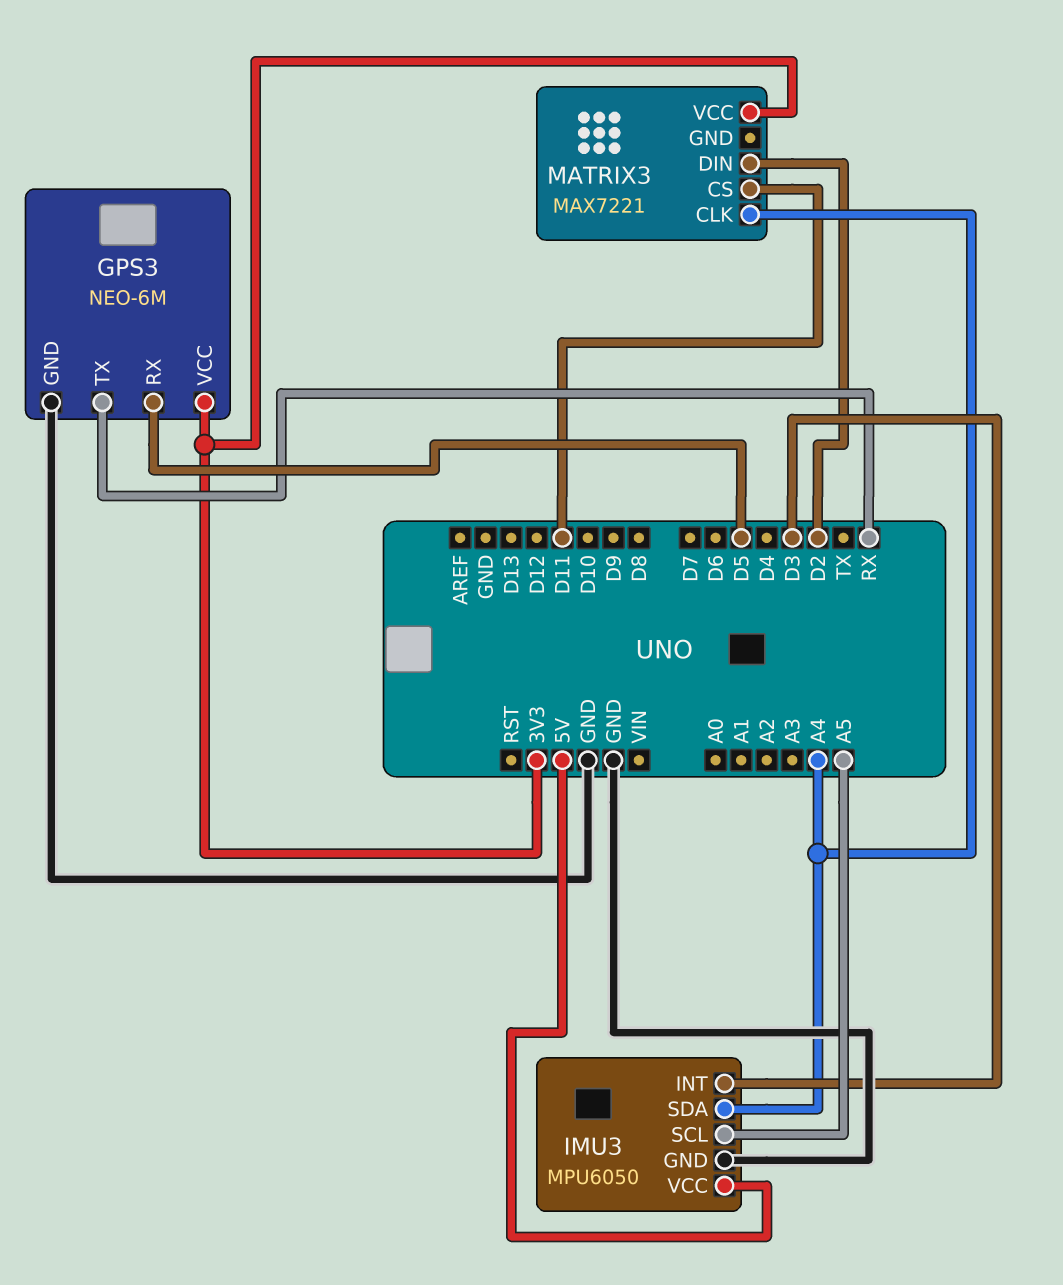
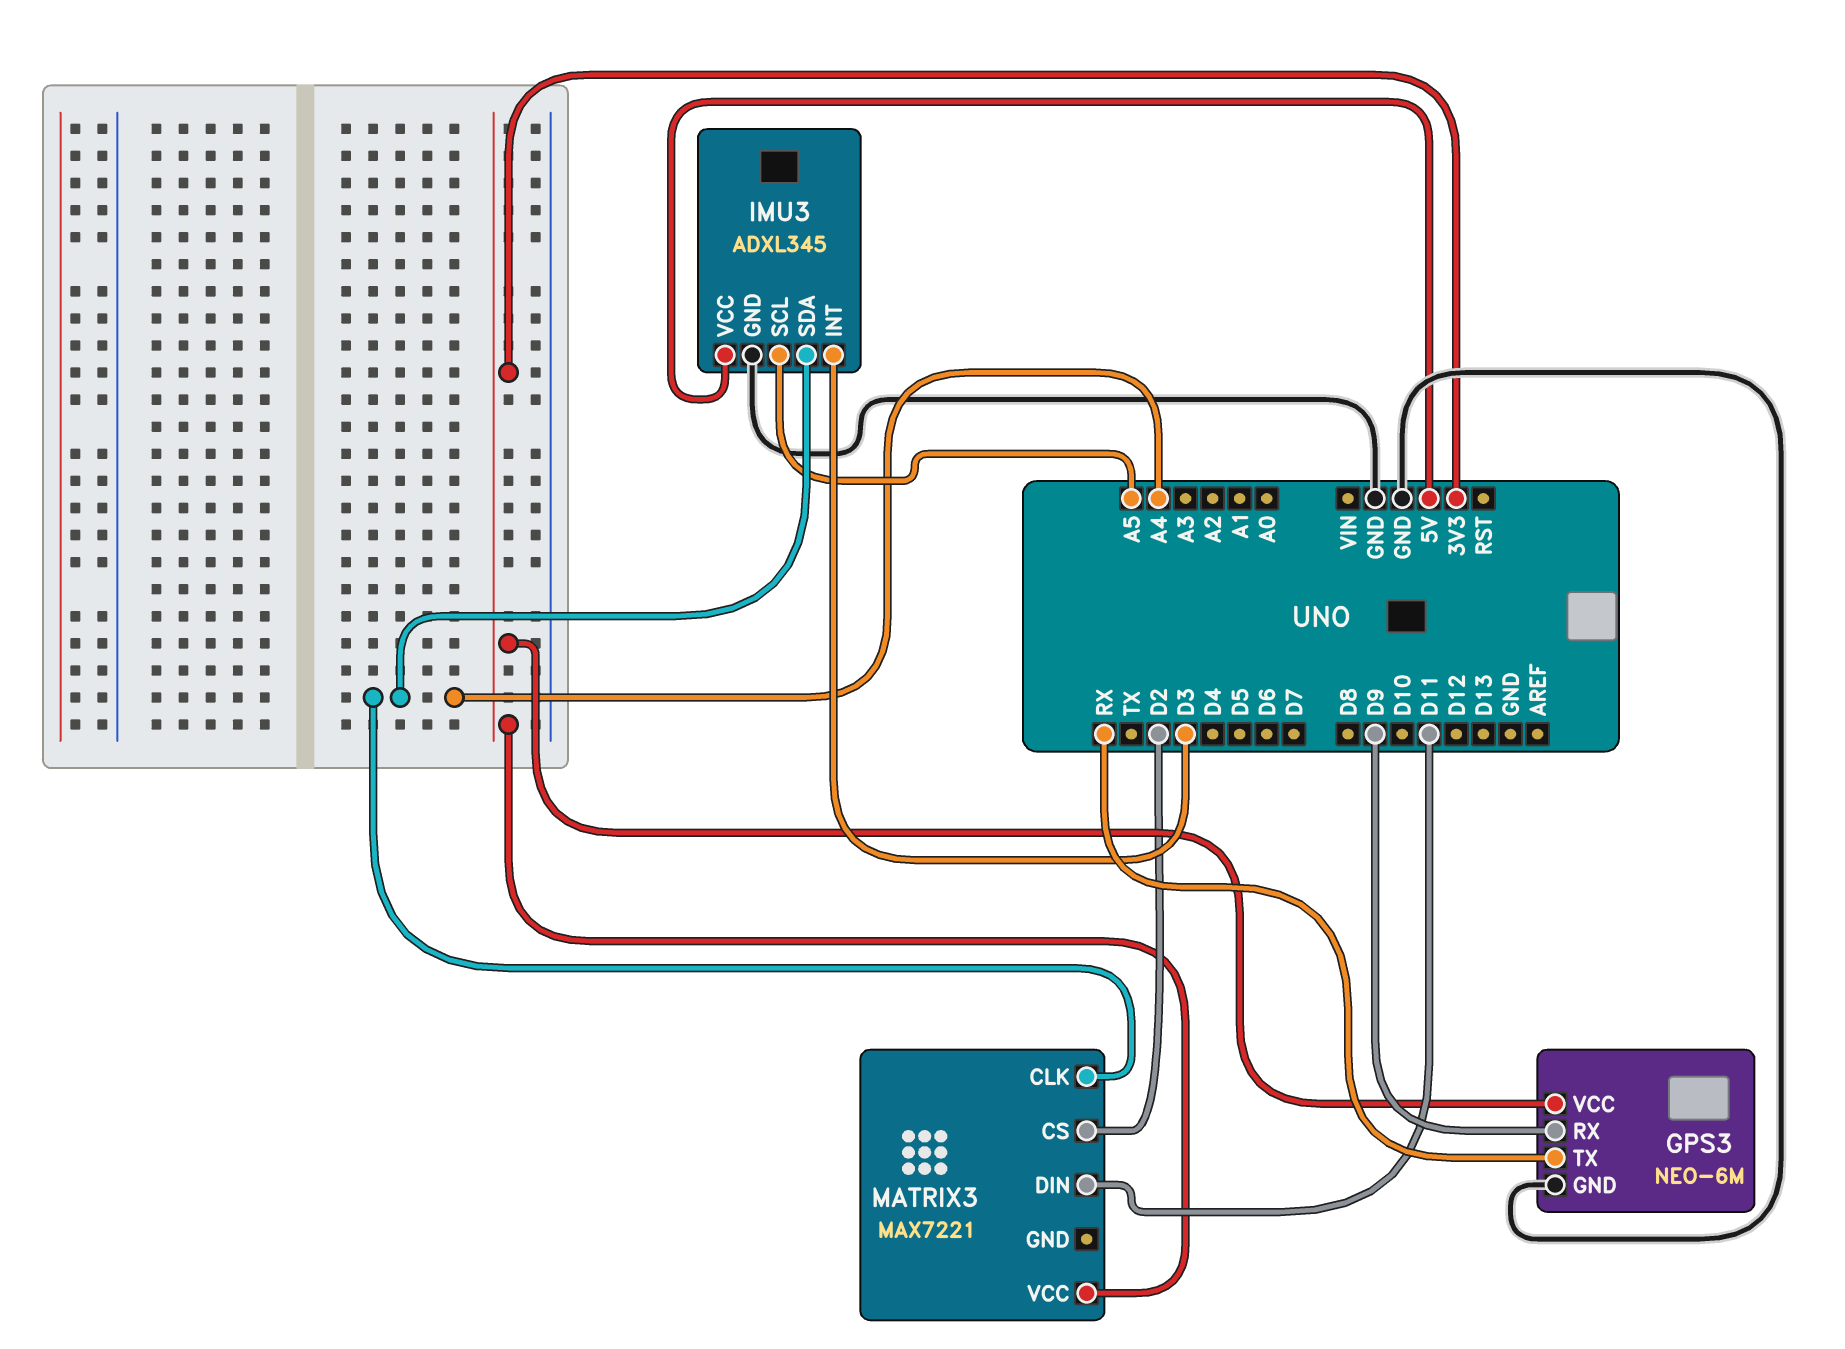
GPS3 pin RX: D5 -> D9
IMU3: MPU6050 -> ADXL345
MATRIX3 pin CS: D11 -> D2
MATRIX3 pin DIN: D2 -> D11

